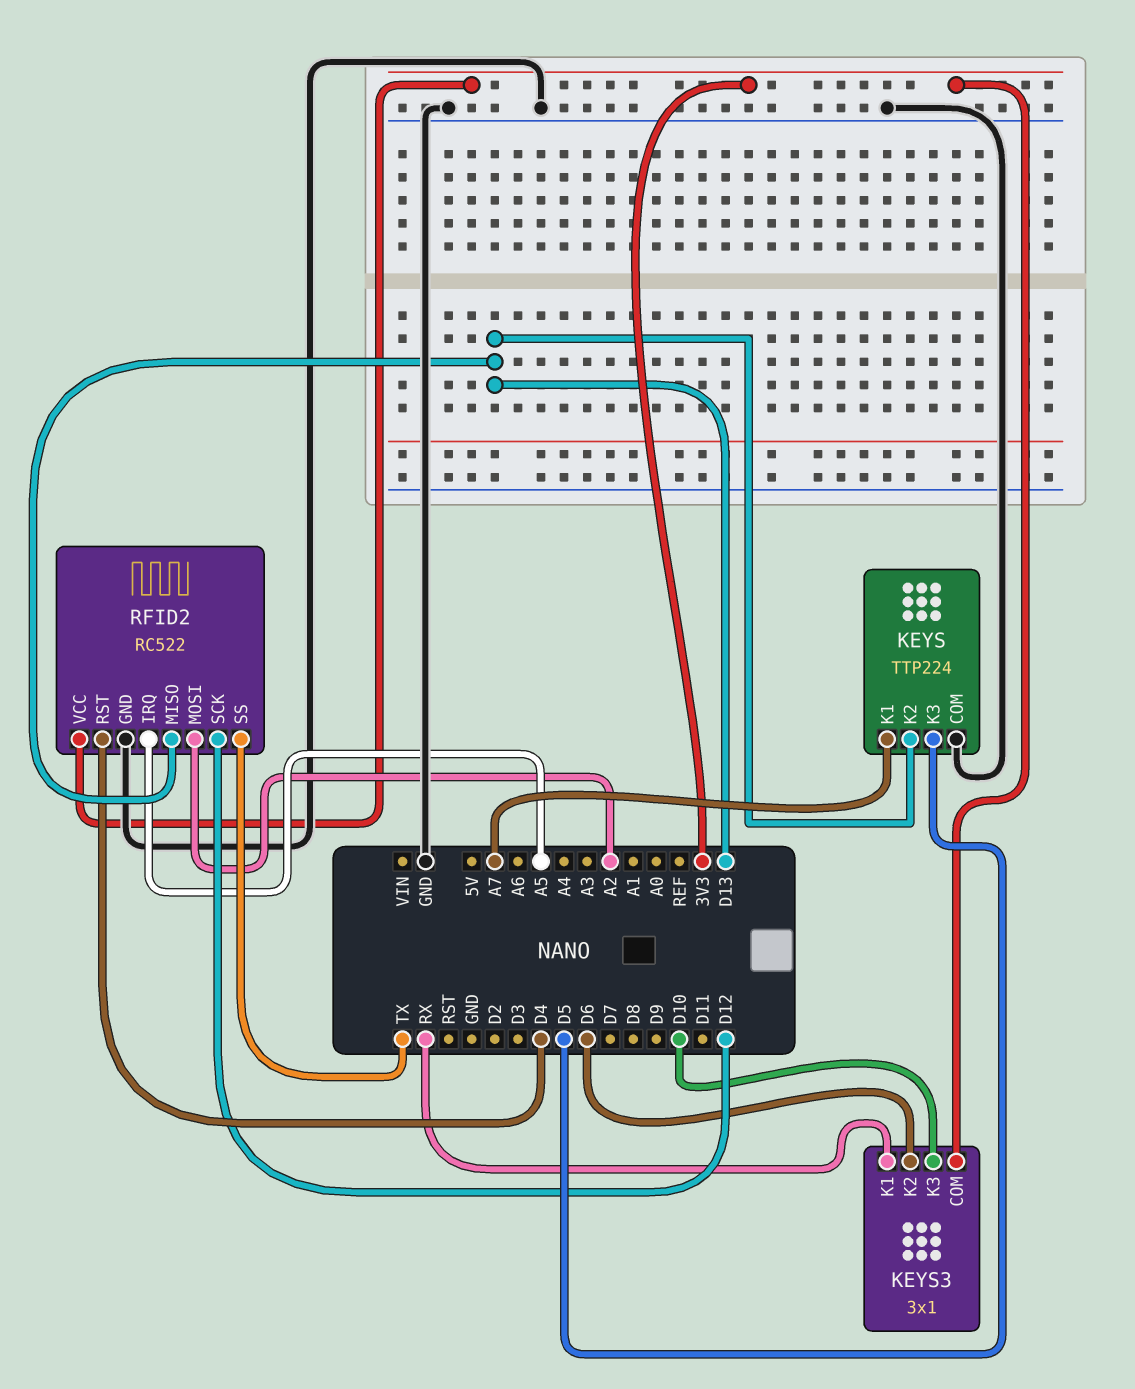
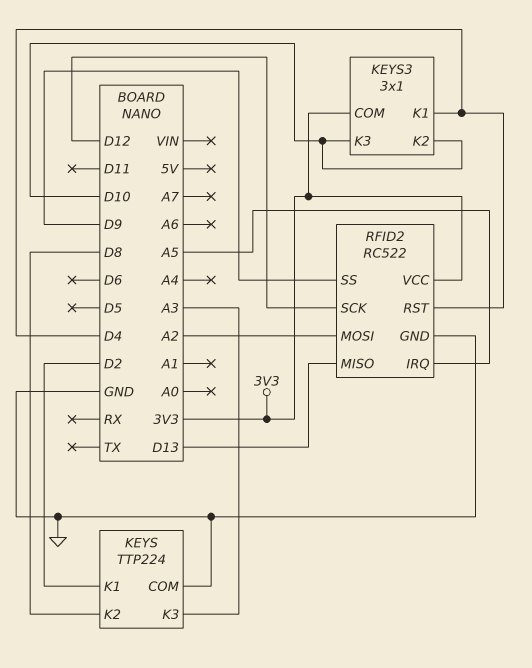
KEYS pin K1: A7 -> D2
KEYS pin K2: D13 -> D8
KEYS pin K3: D5 -> A3
KEYS3 pin K1: RX -> D4
KEYS3 pin K2: D6 -> D10
RFID2 pin SS: TX -> D9

